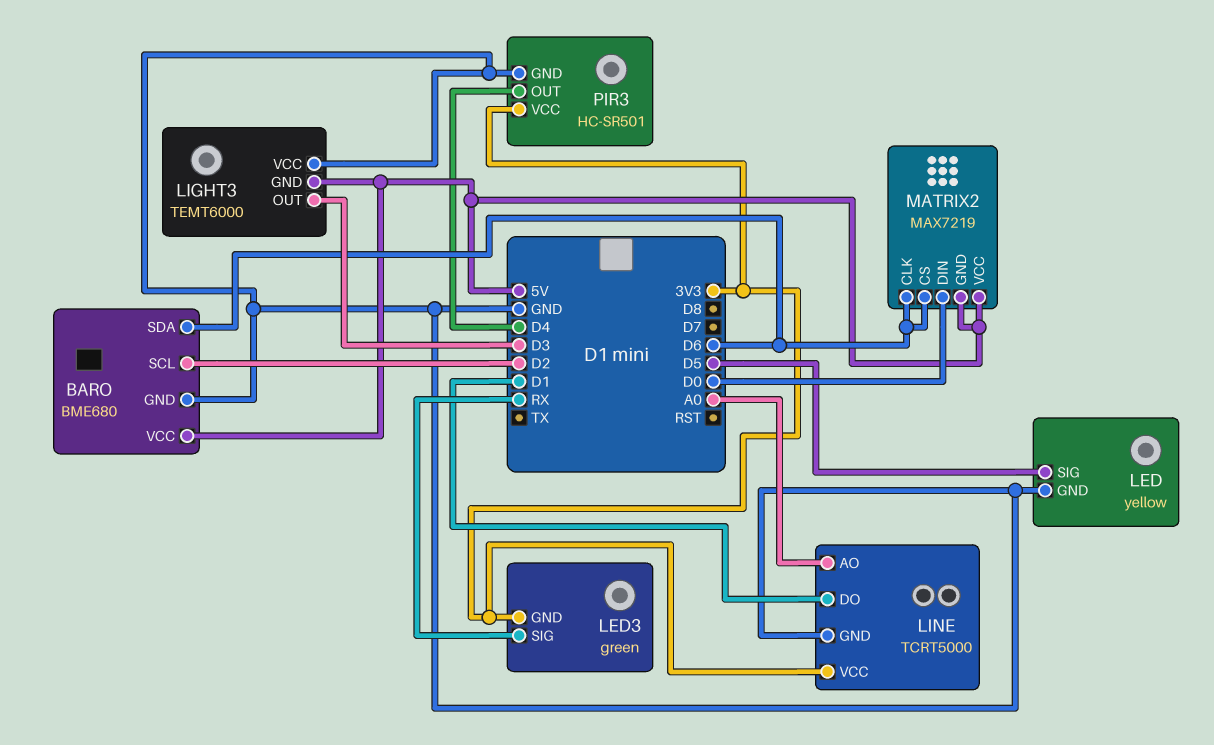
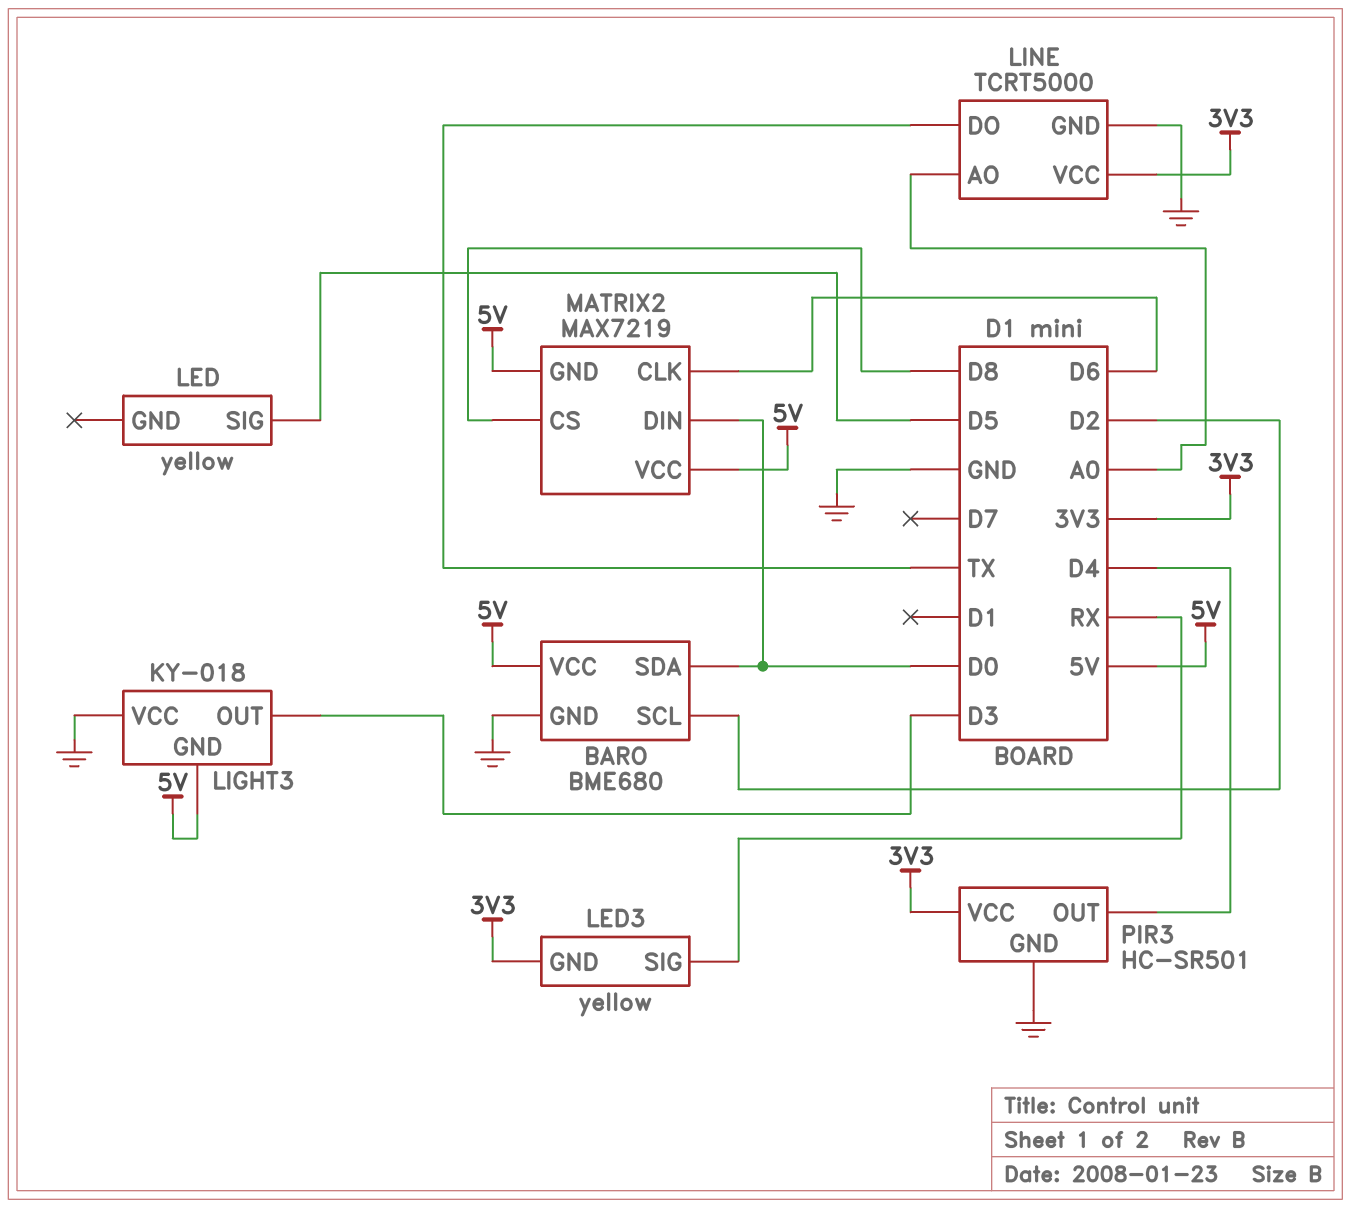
BARO pin SDA: D6 -> D0
LED pin GND: GND -> none
LED3: green -> yellow
LIGHT3: TEMT6000 -> KY-018
LINE pin DO: D1 -> TX
MATRIX2 pin CS: D6 -> D8

